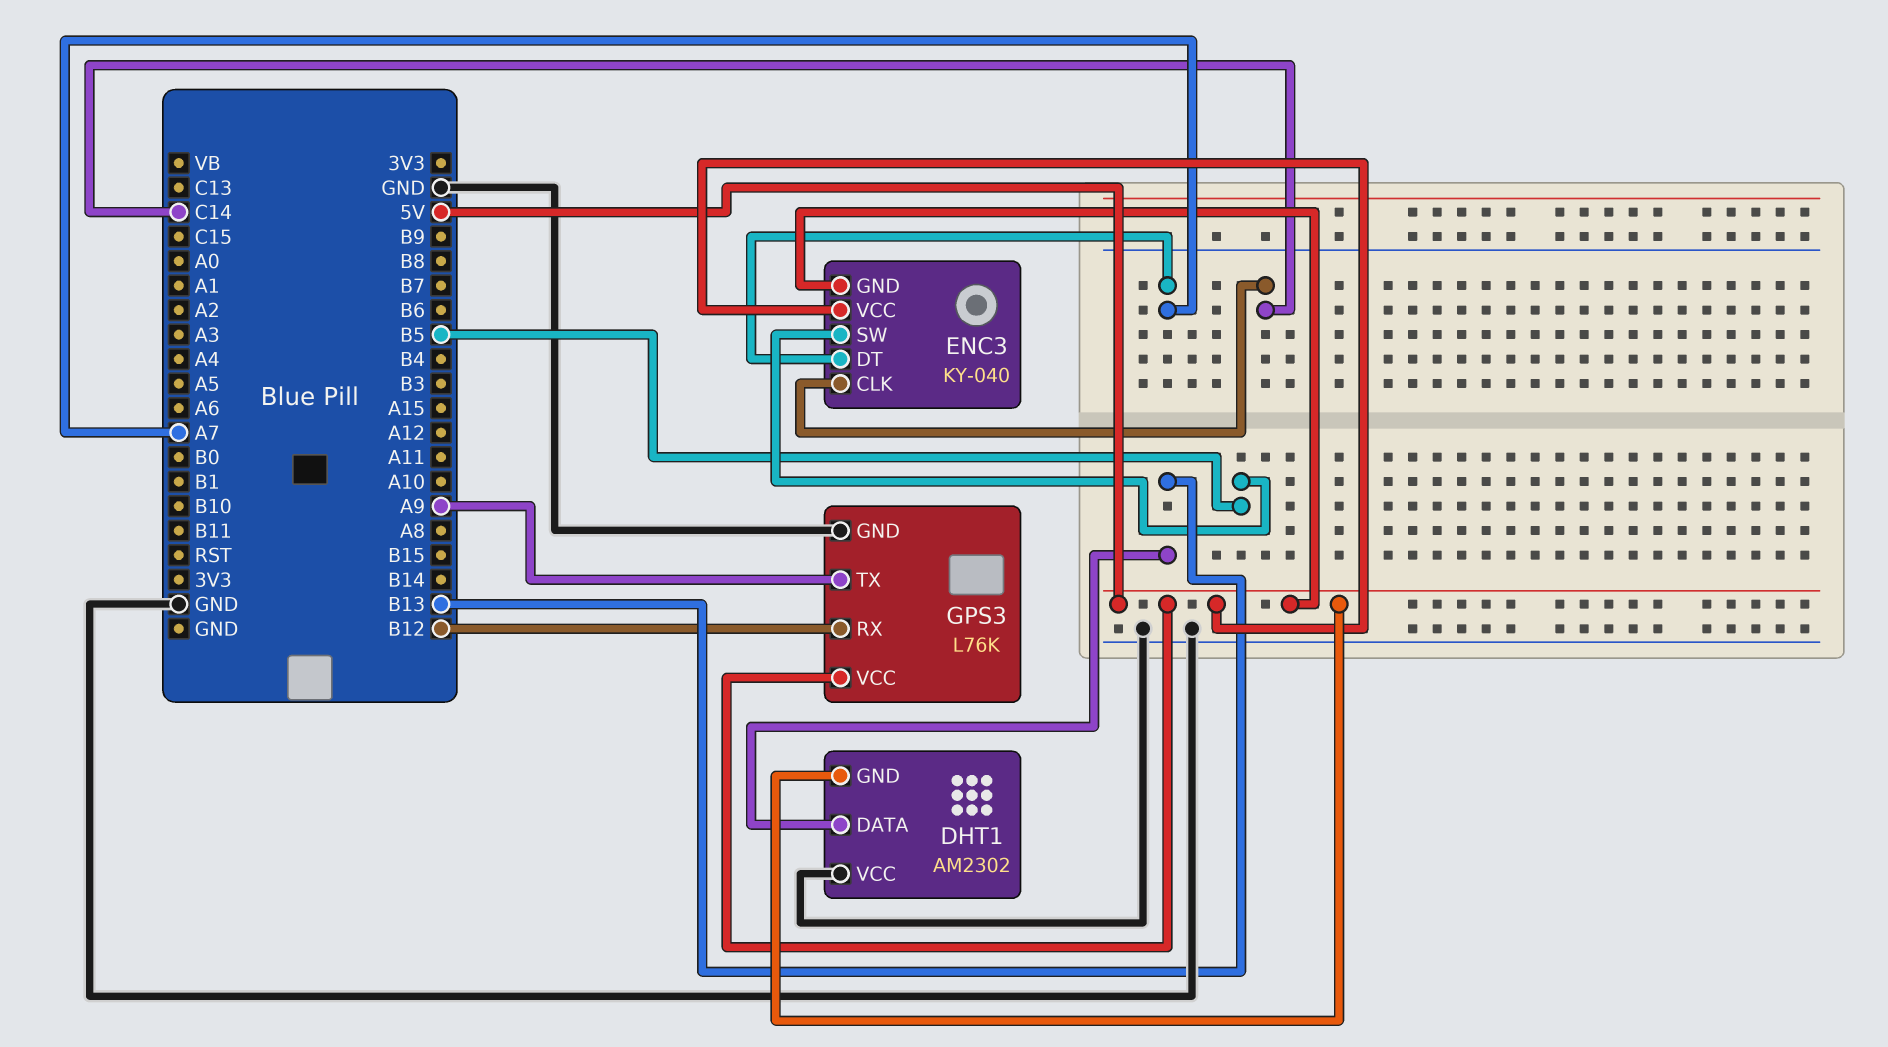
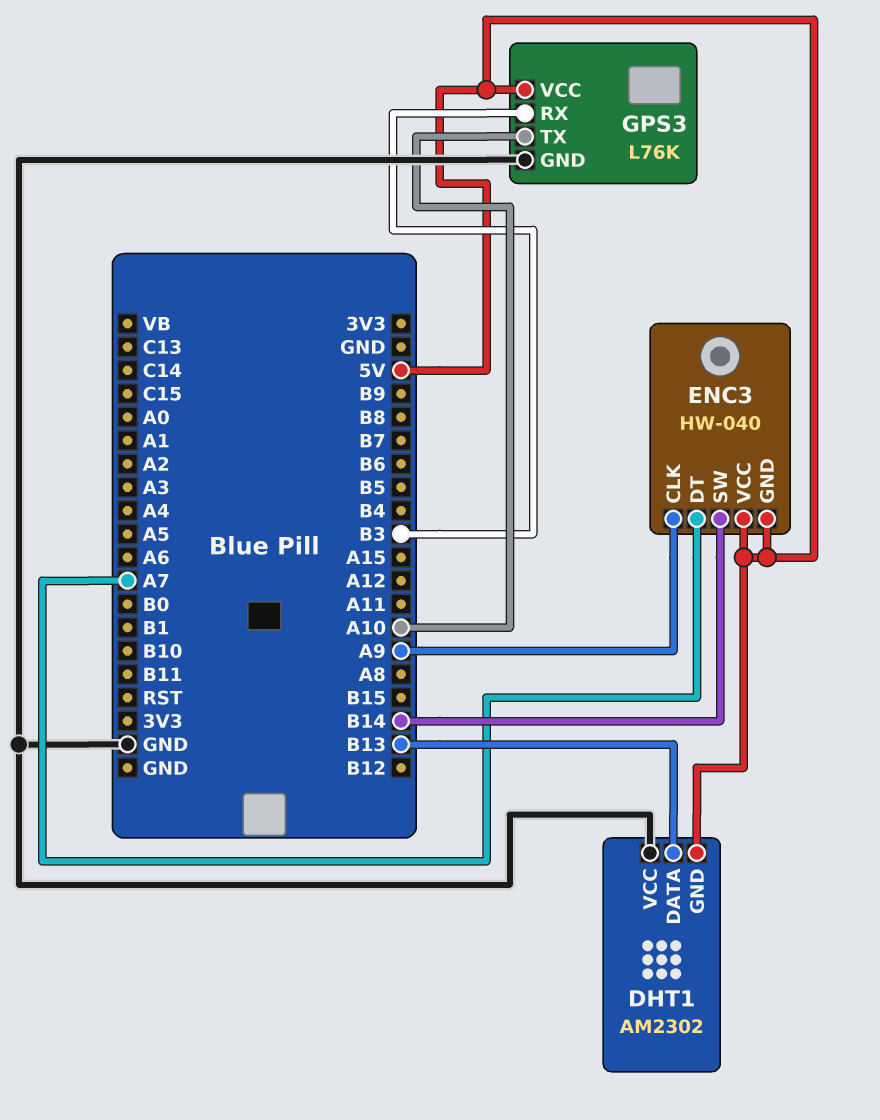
ENC3: KY-040 -> HW-040
ENC3 pin CLK: C14 -> A9
ENC3 pin SW: B5 -> B14
GPS3 pin RX: B12 -> B3
GPS3 pin TX: A9 -> A10

